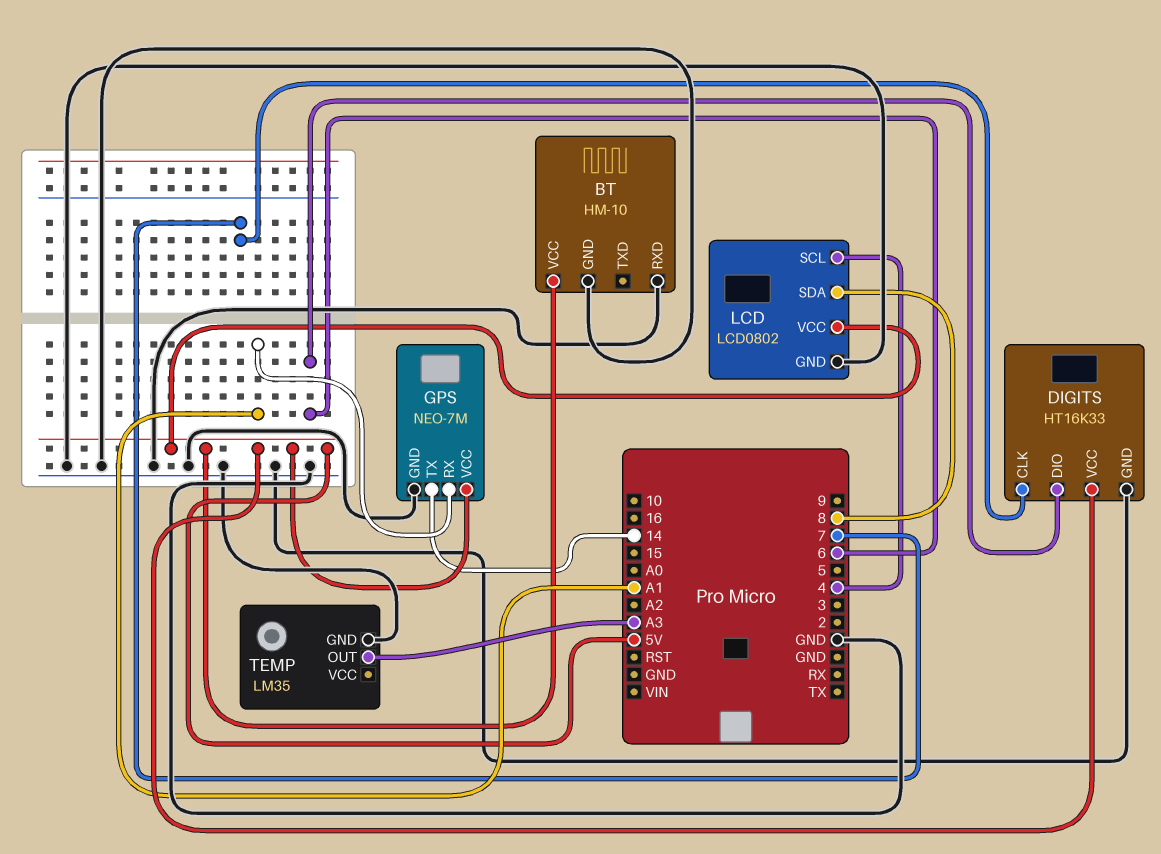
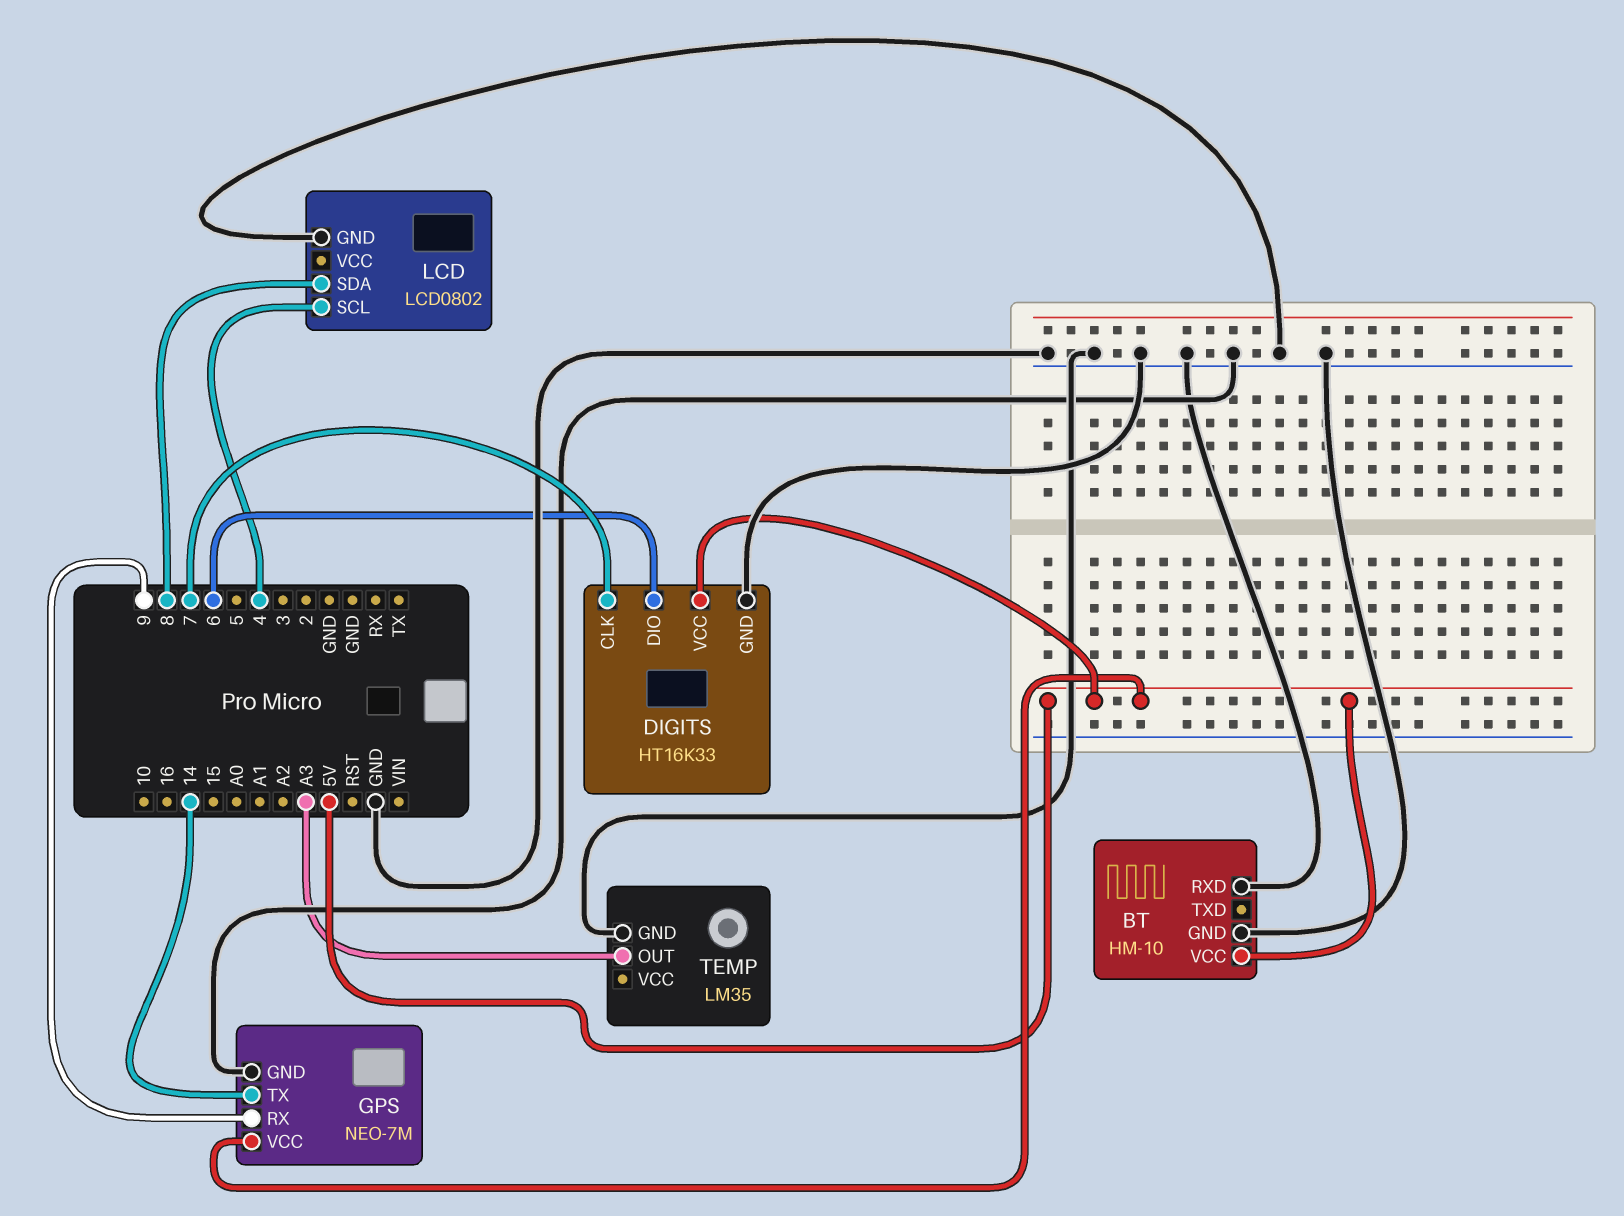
GPS pin RX: A1 -> 9
LCD pin VCC: 5V -> none

